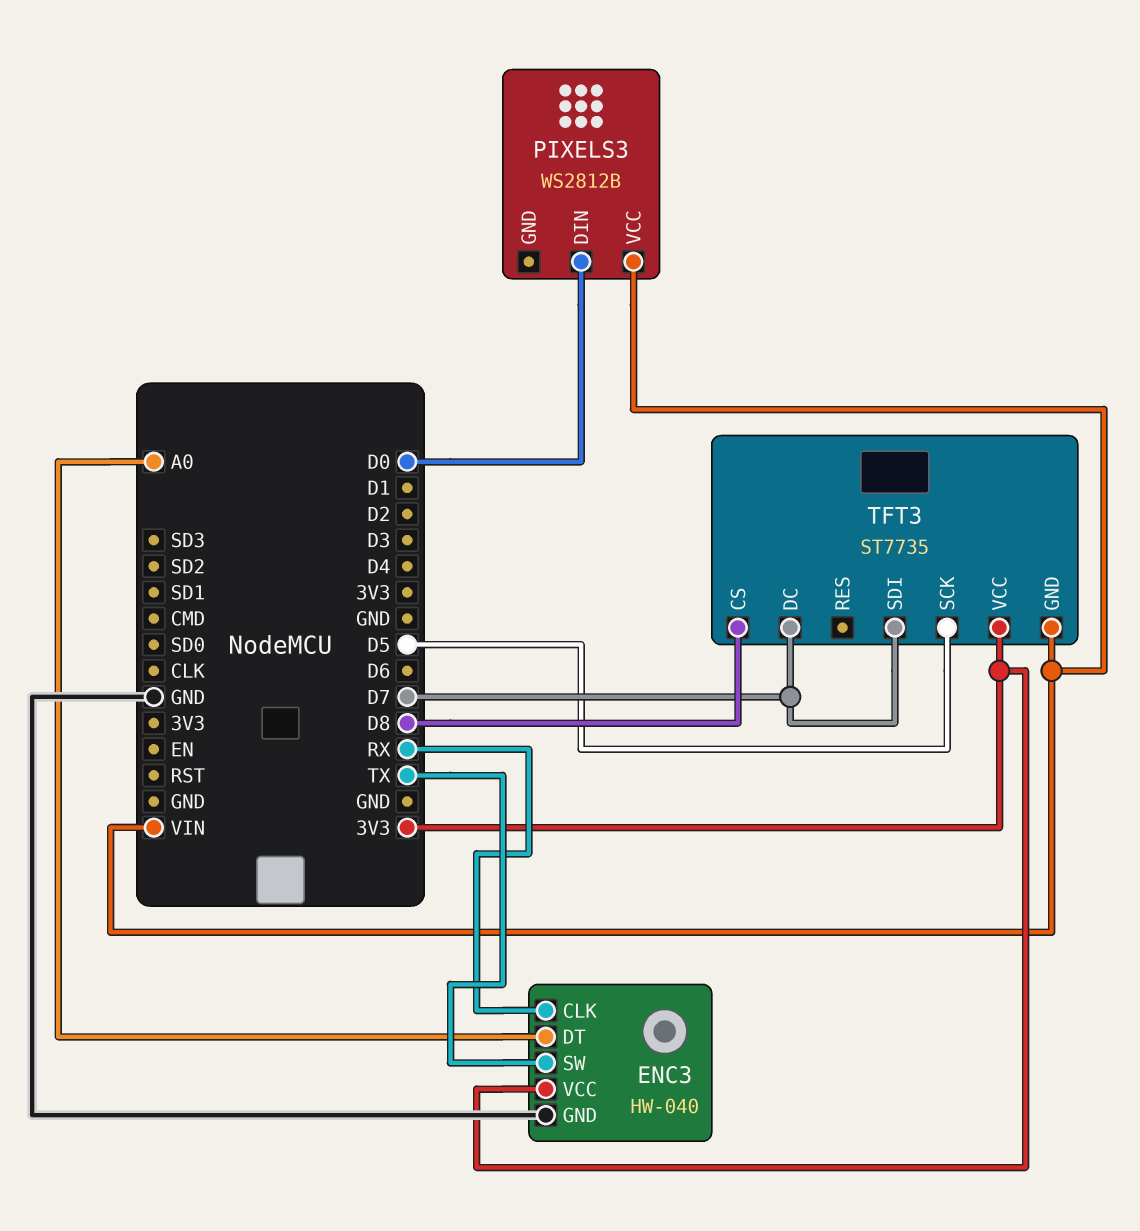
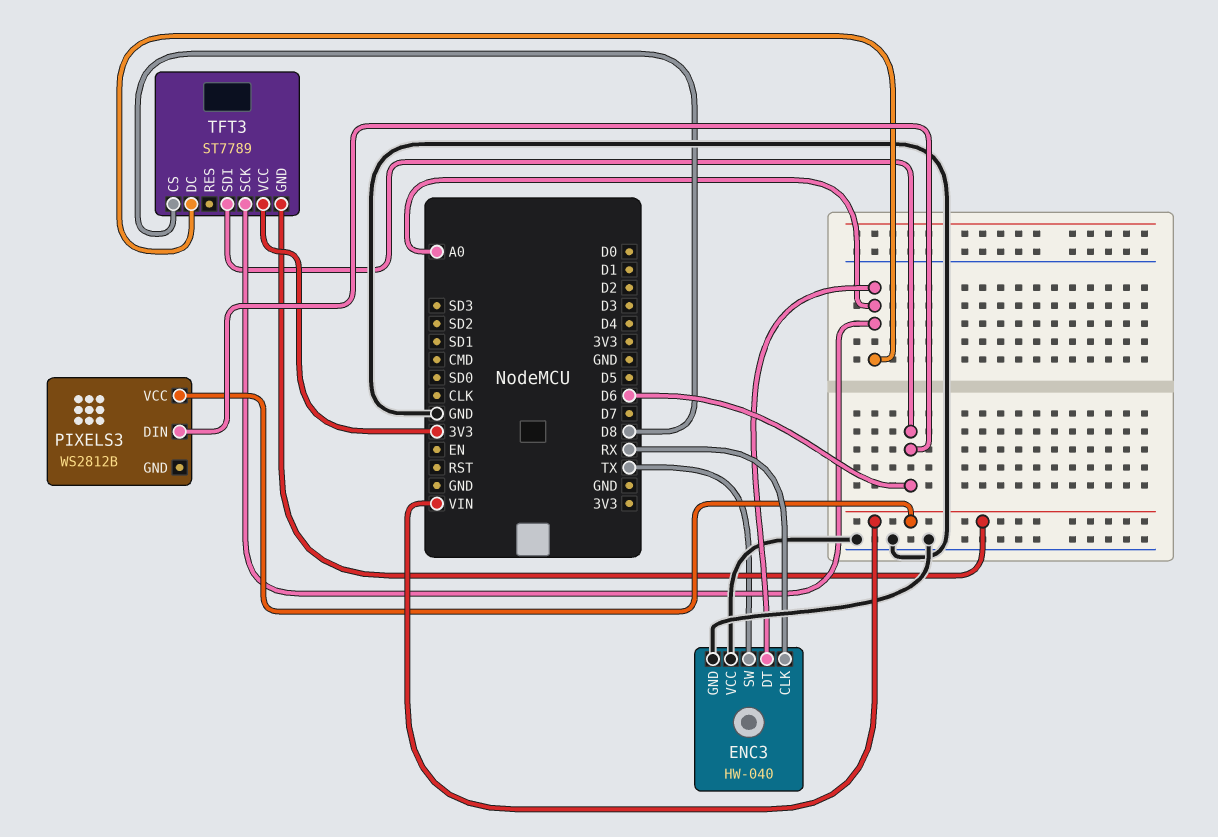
ENC3 pin VCC: 3V3 -> GND
PIXELS3 pin DIN: D0 -> D6
TFT3: ST7735 -> ST7789
TFT3 pin DC: D7 -> A0
TFT3 pin SCK: D5 -> A0
TFT3 pin SDI: D7 -> D6

